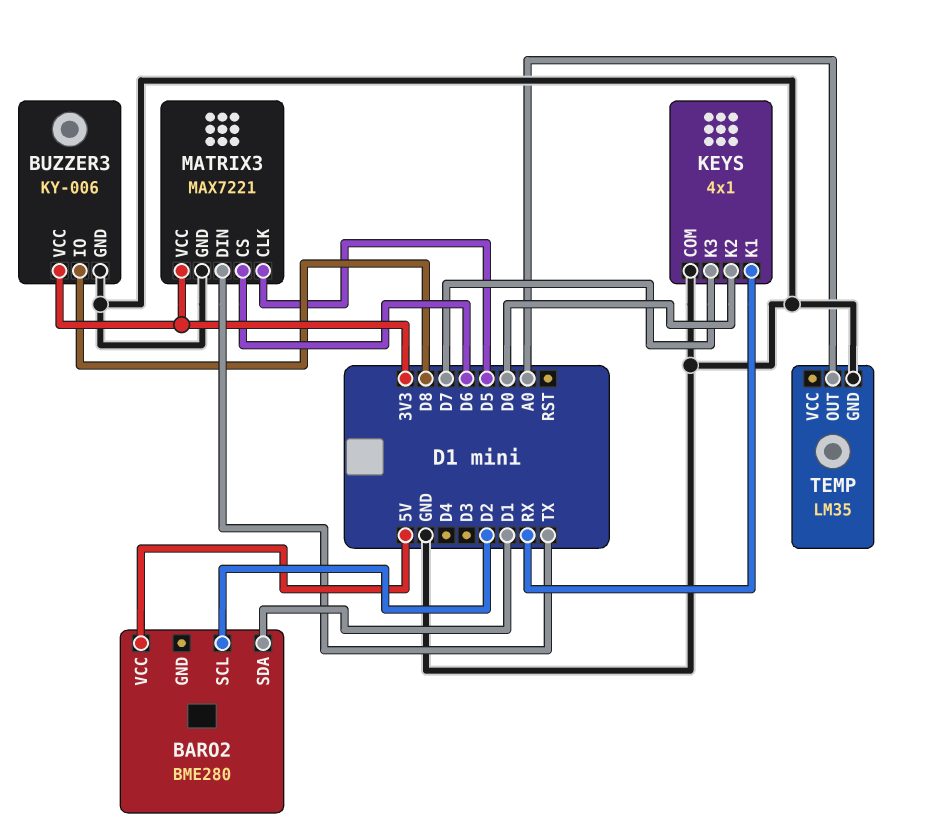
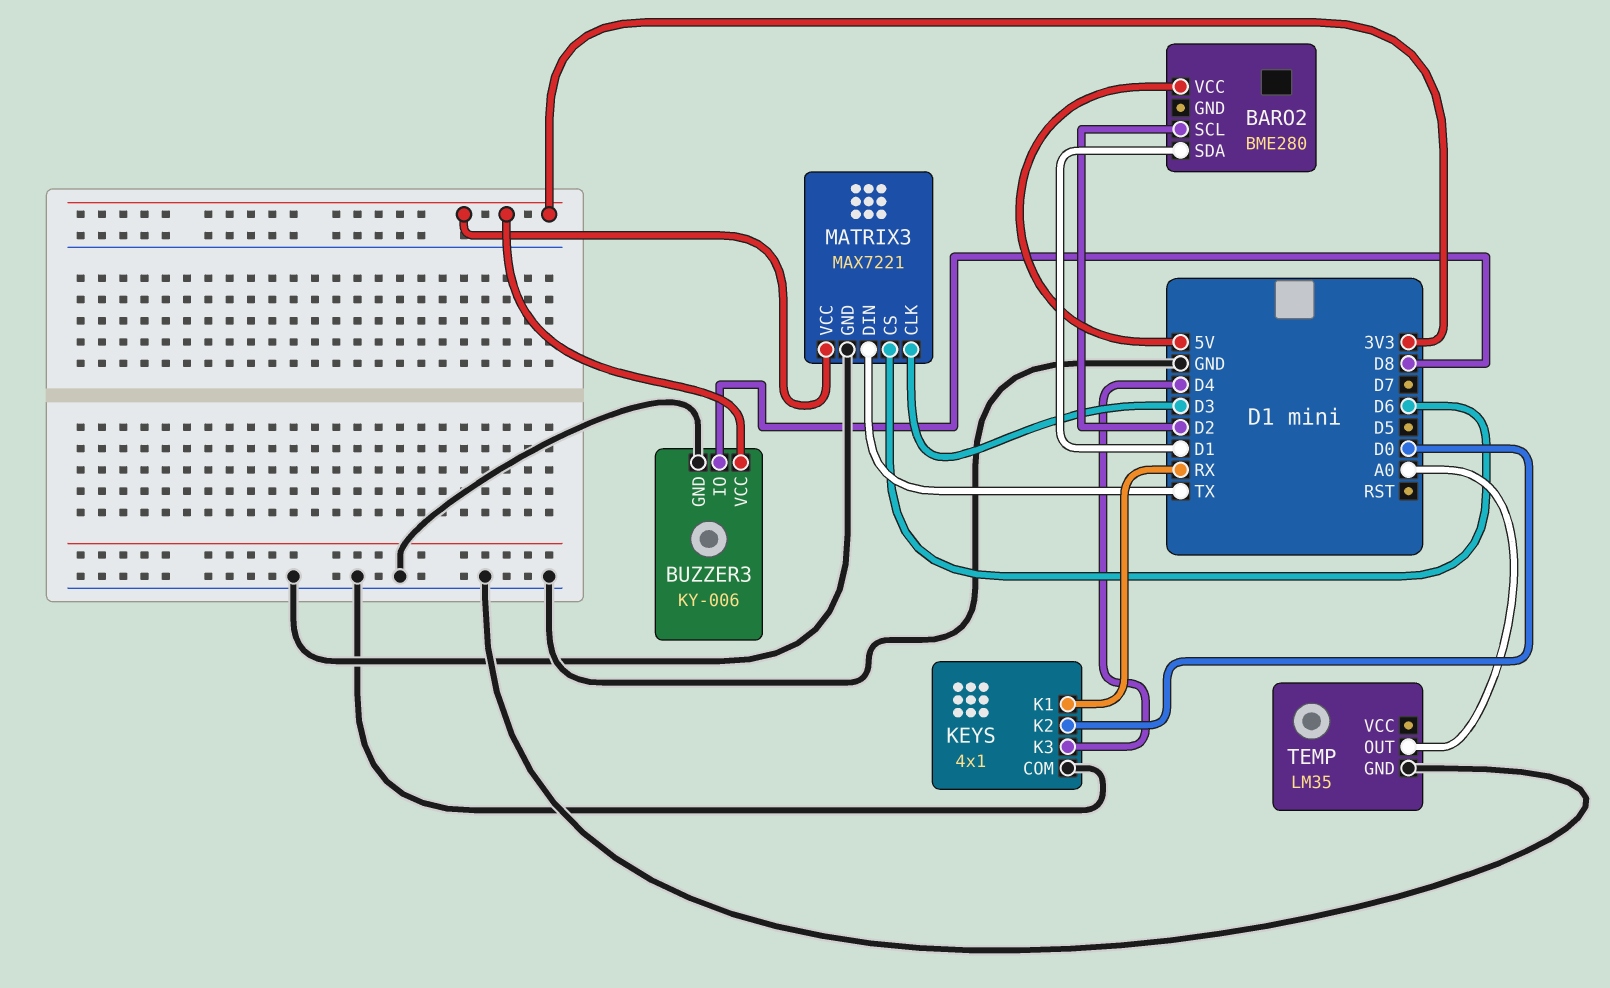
KEYS pin K3: D7 -> D4
MATRIX3 pin CLK: D5 -> D3

